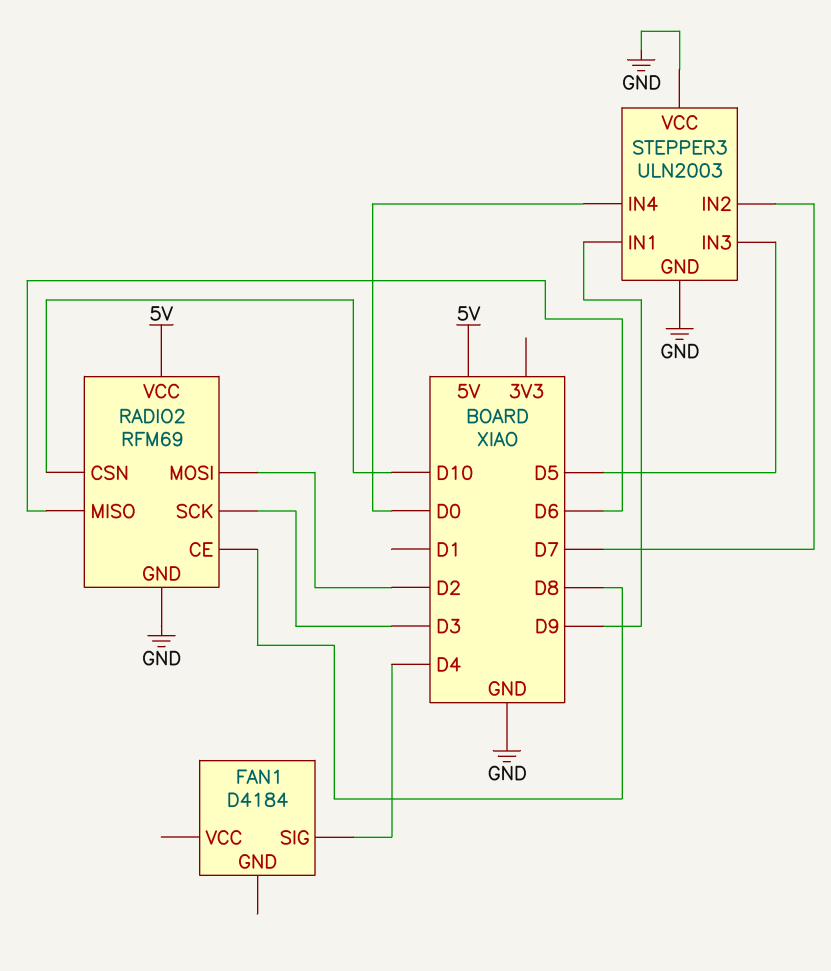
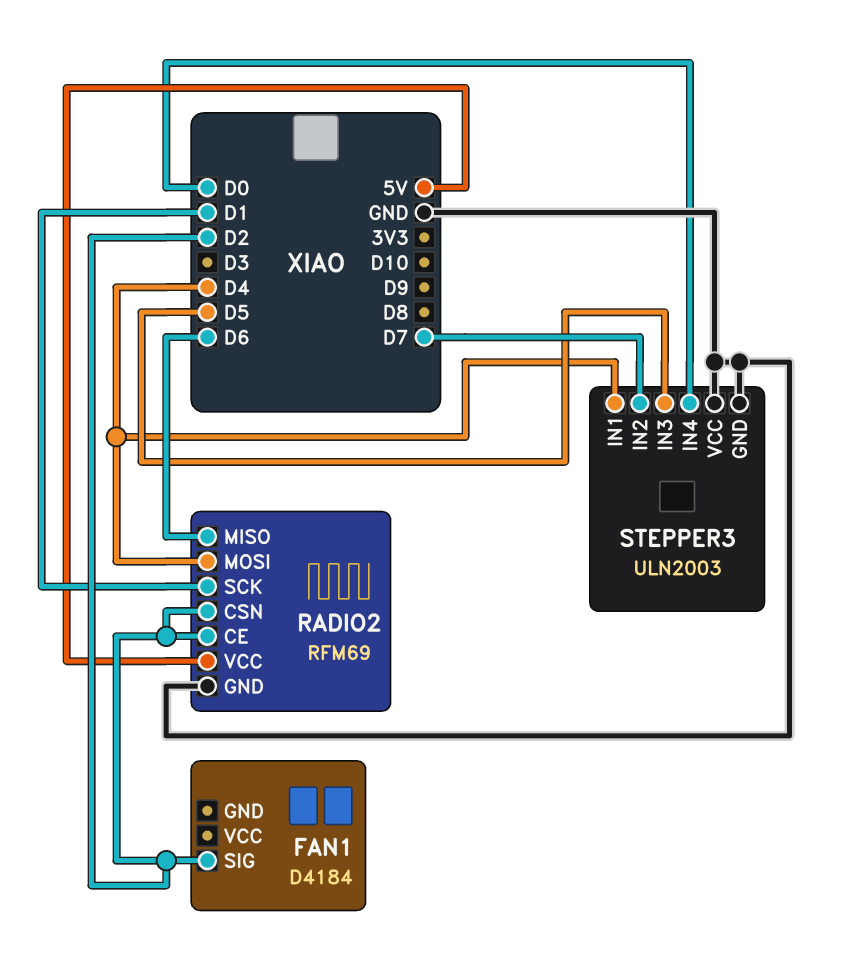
FAN1 pin SIG: D4 -> D2
RADIO2 pin CE: D8 -> D2
RADIO2 pin CSN: D10 -> D2
RADIO2 pin MOSI: D2 -> D4
RADIO2 pin SCK: D3 -> D1
STEPPER3 pin IN1: D9 -> D4

